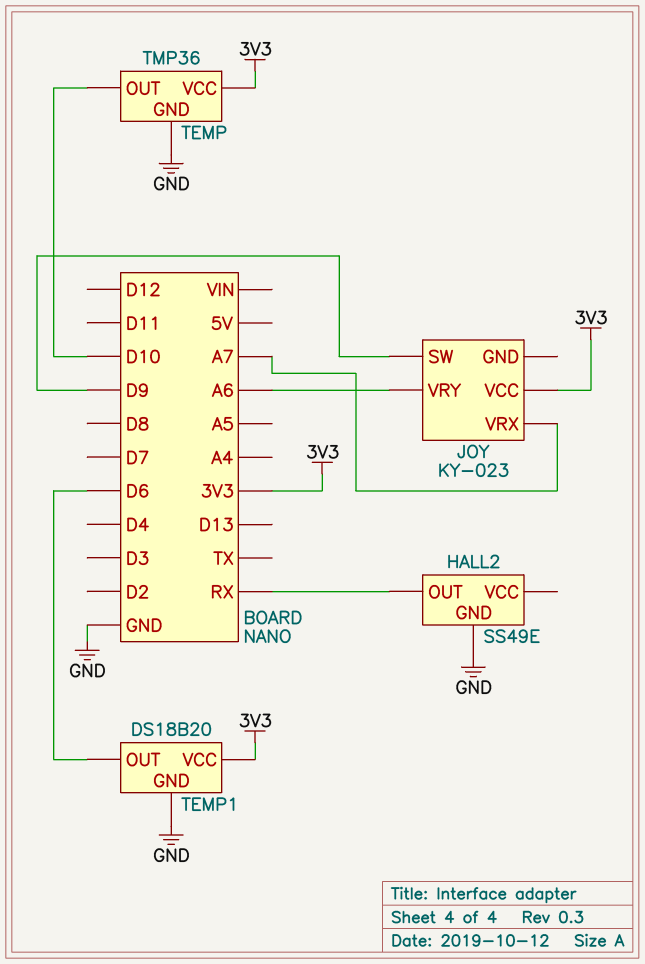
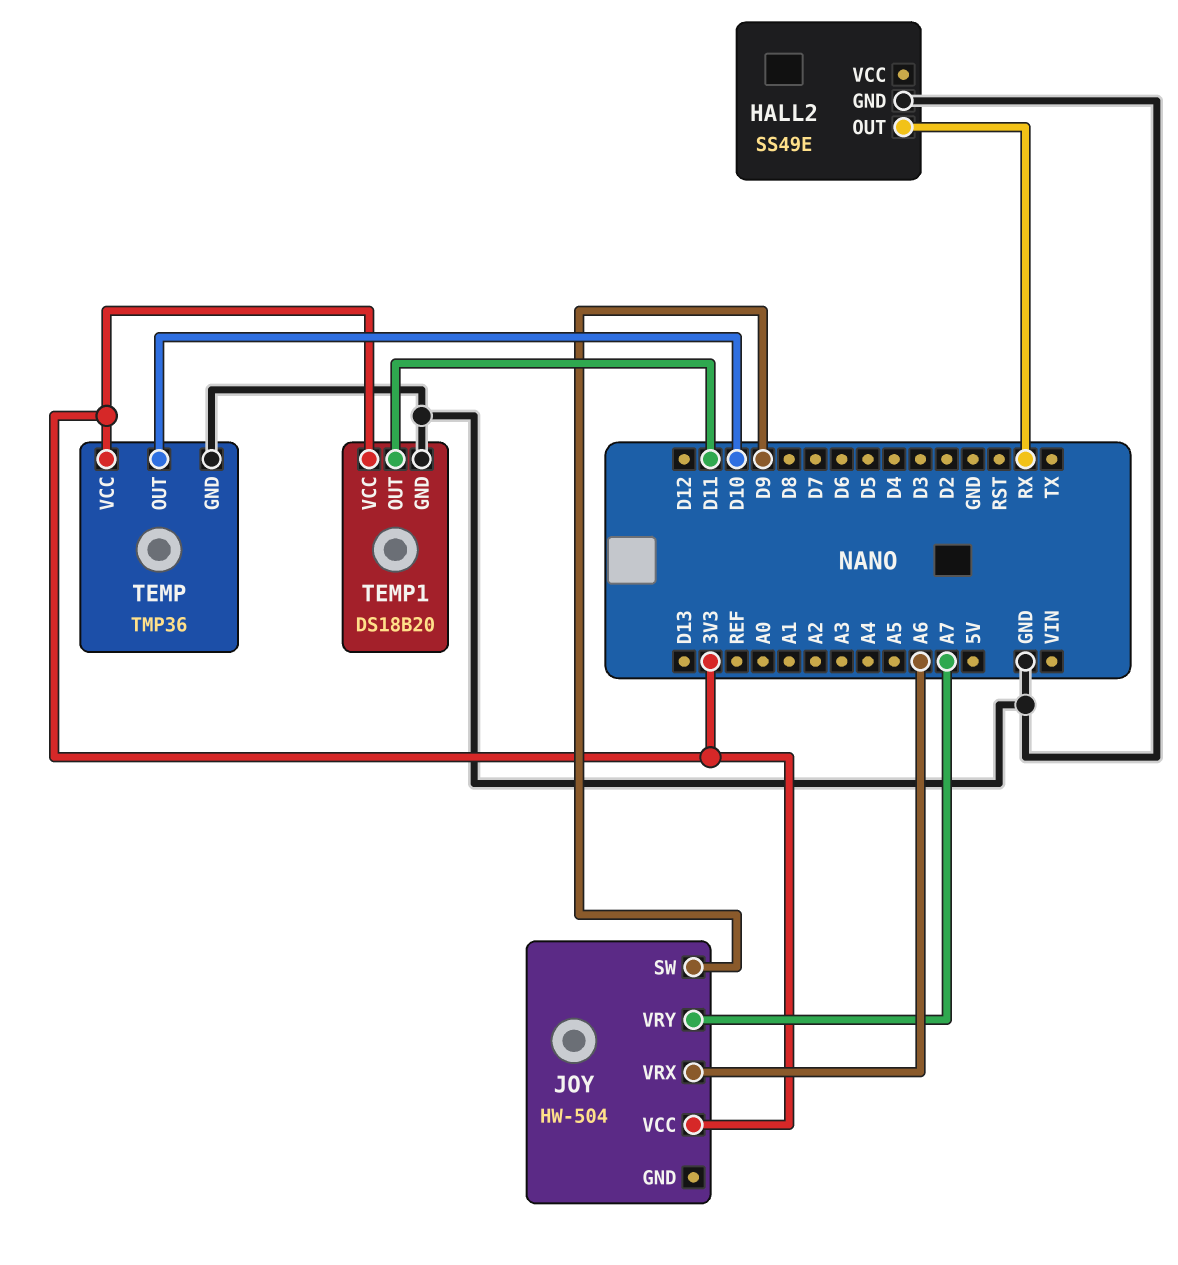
JOY: KY-023 -> HW-504
JOY pin VRX: A7 -> A6
JOY pin VRY: A6 -> A7
TEMP1 pin OUT: D6 -> D11

